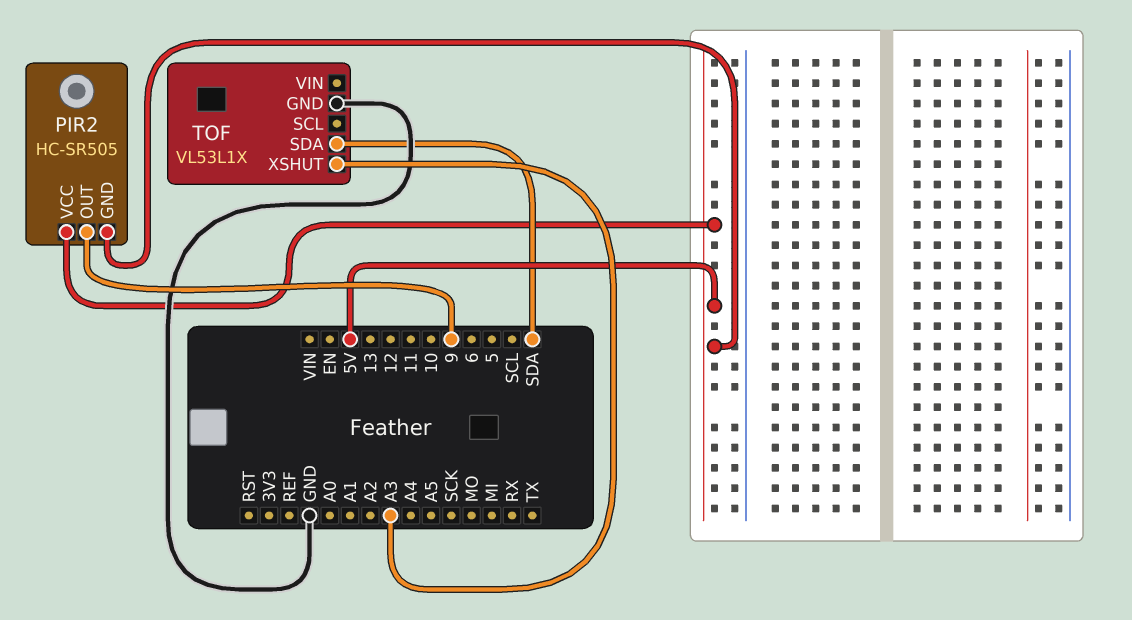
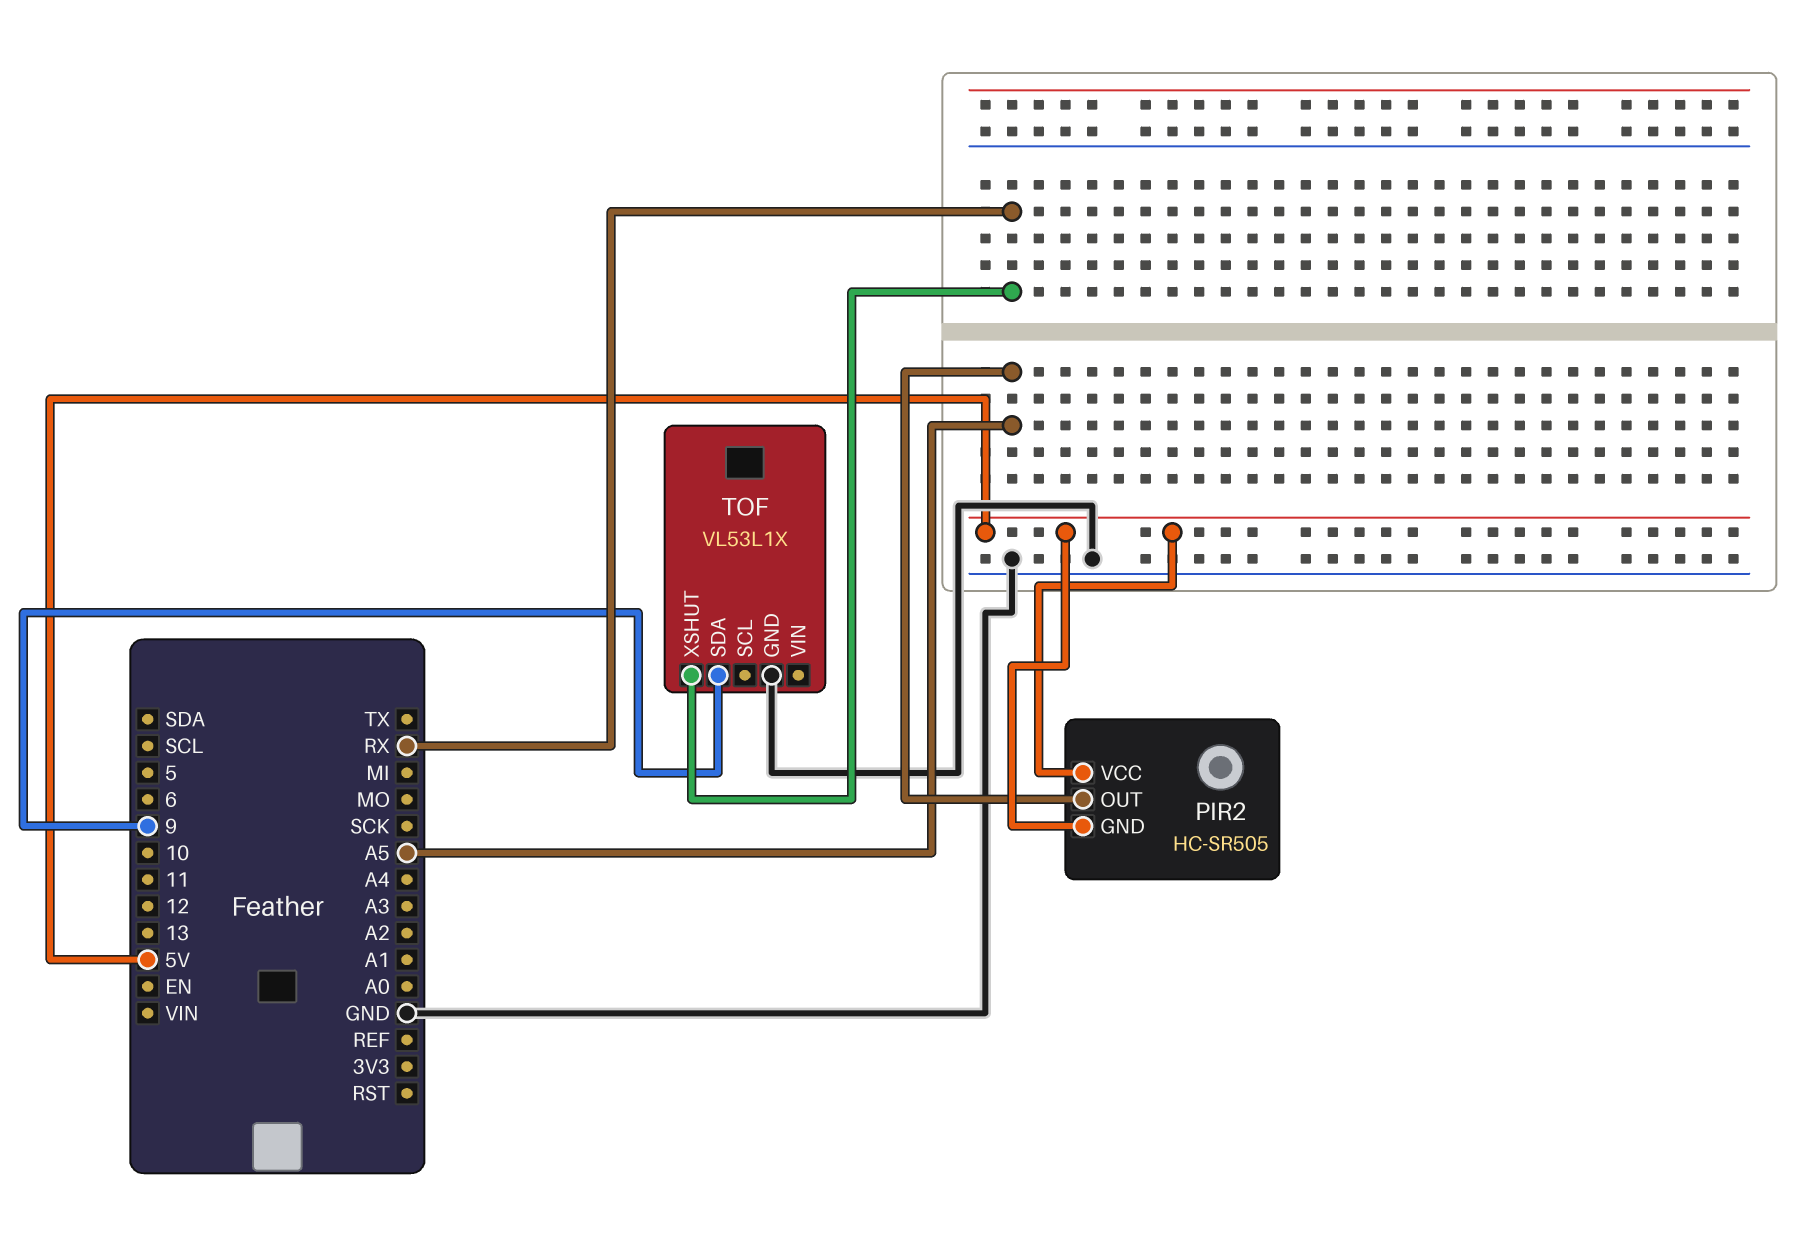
PIR2 pin OUT: 9 -> A5
TOF pin SDA: SDA -> 9
TOF pin XSHUT: A3 -> RX

